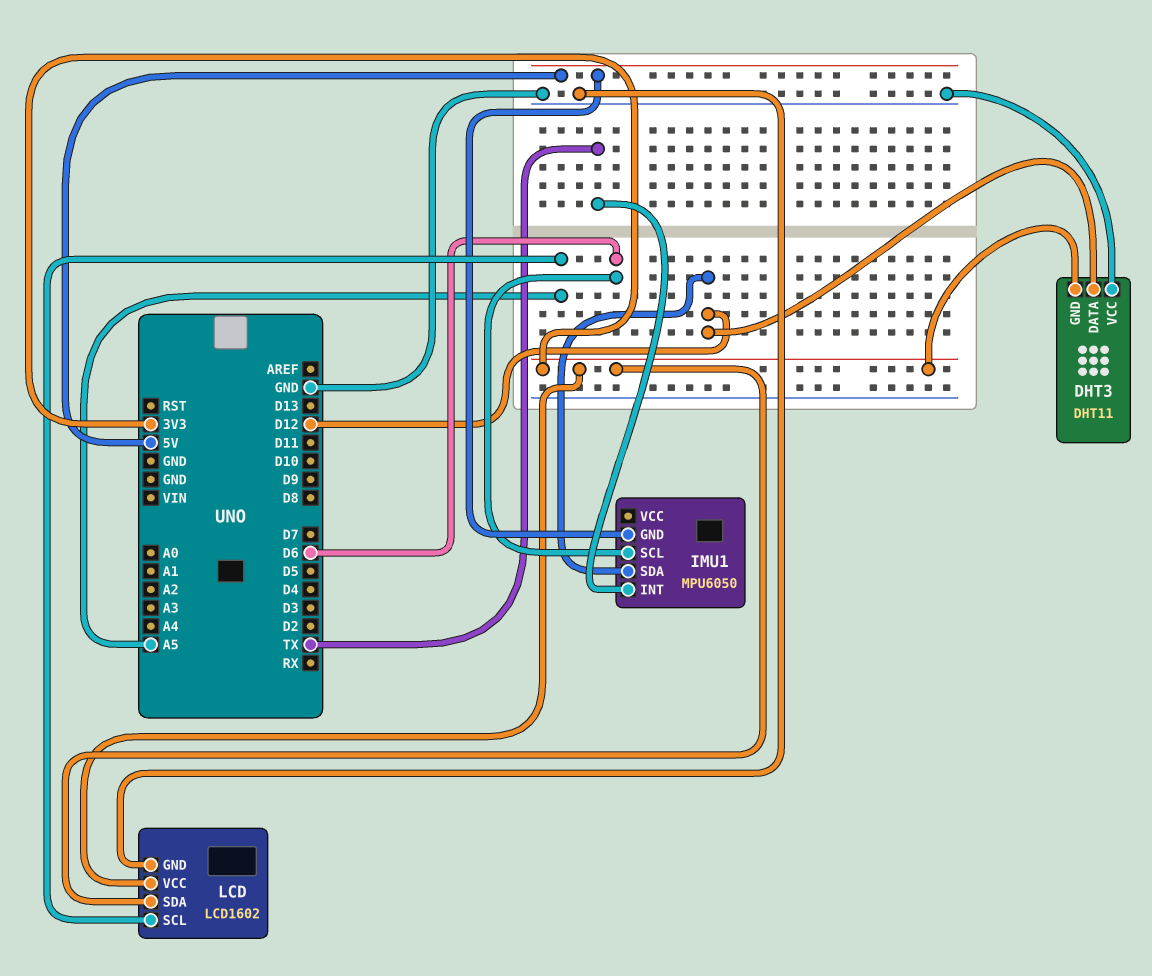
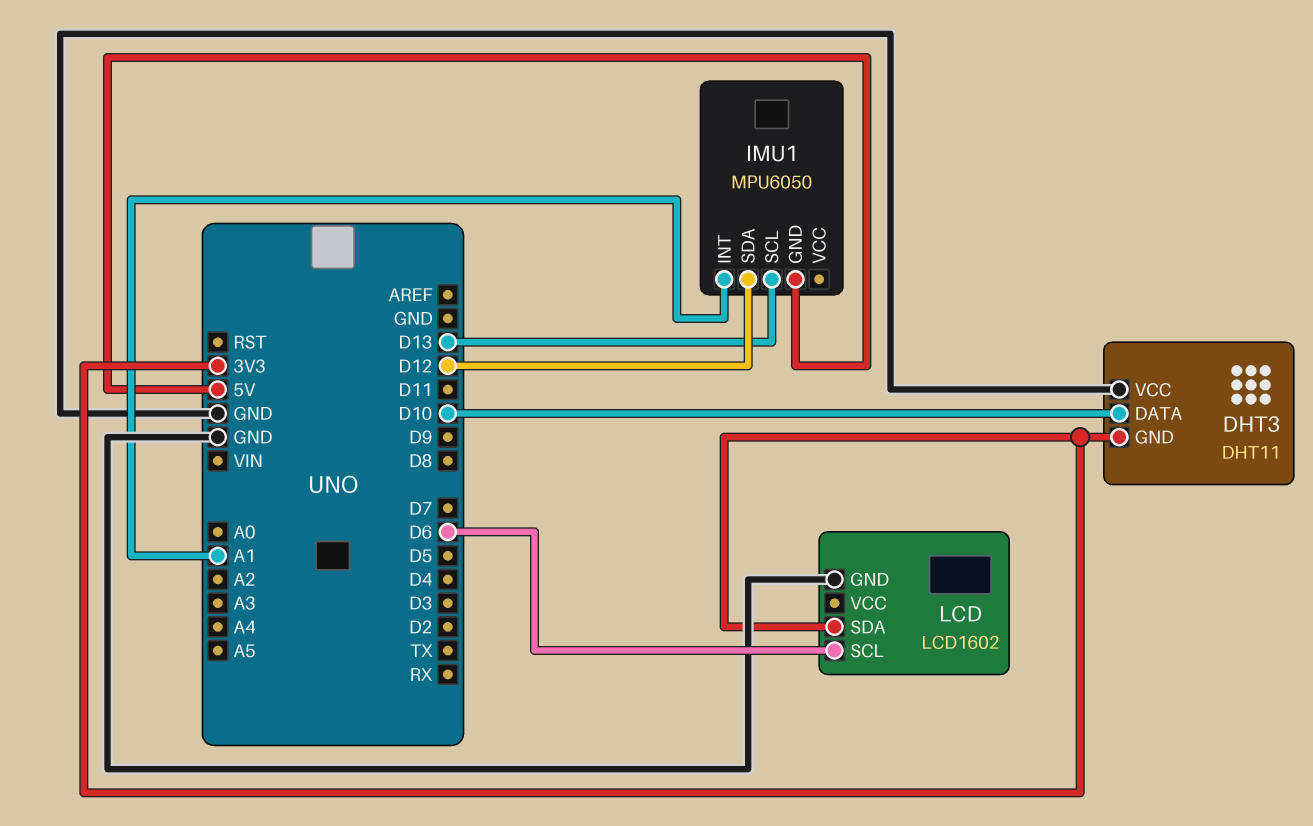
DHT3 pin DATA: D12 -> D10
IMU1 pin INT: TX -> A1
IMU1 pin SCL: D6 -> D13
LCD pin SCL: A5 -> D6
LCD pin VCC: 3V3 -> none

